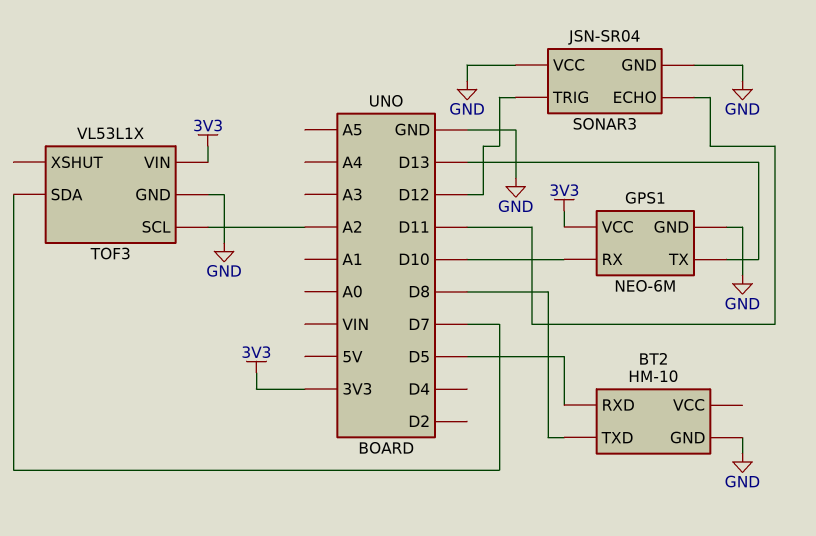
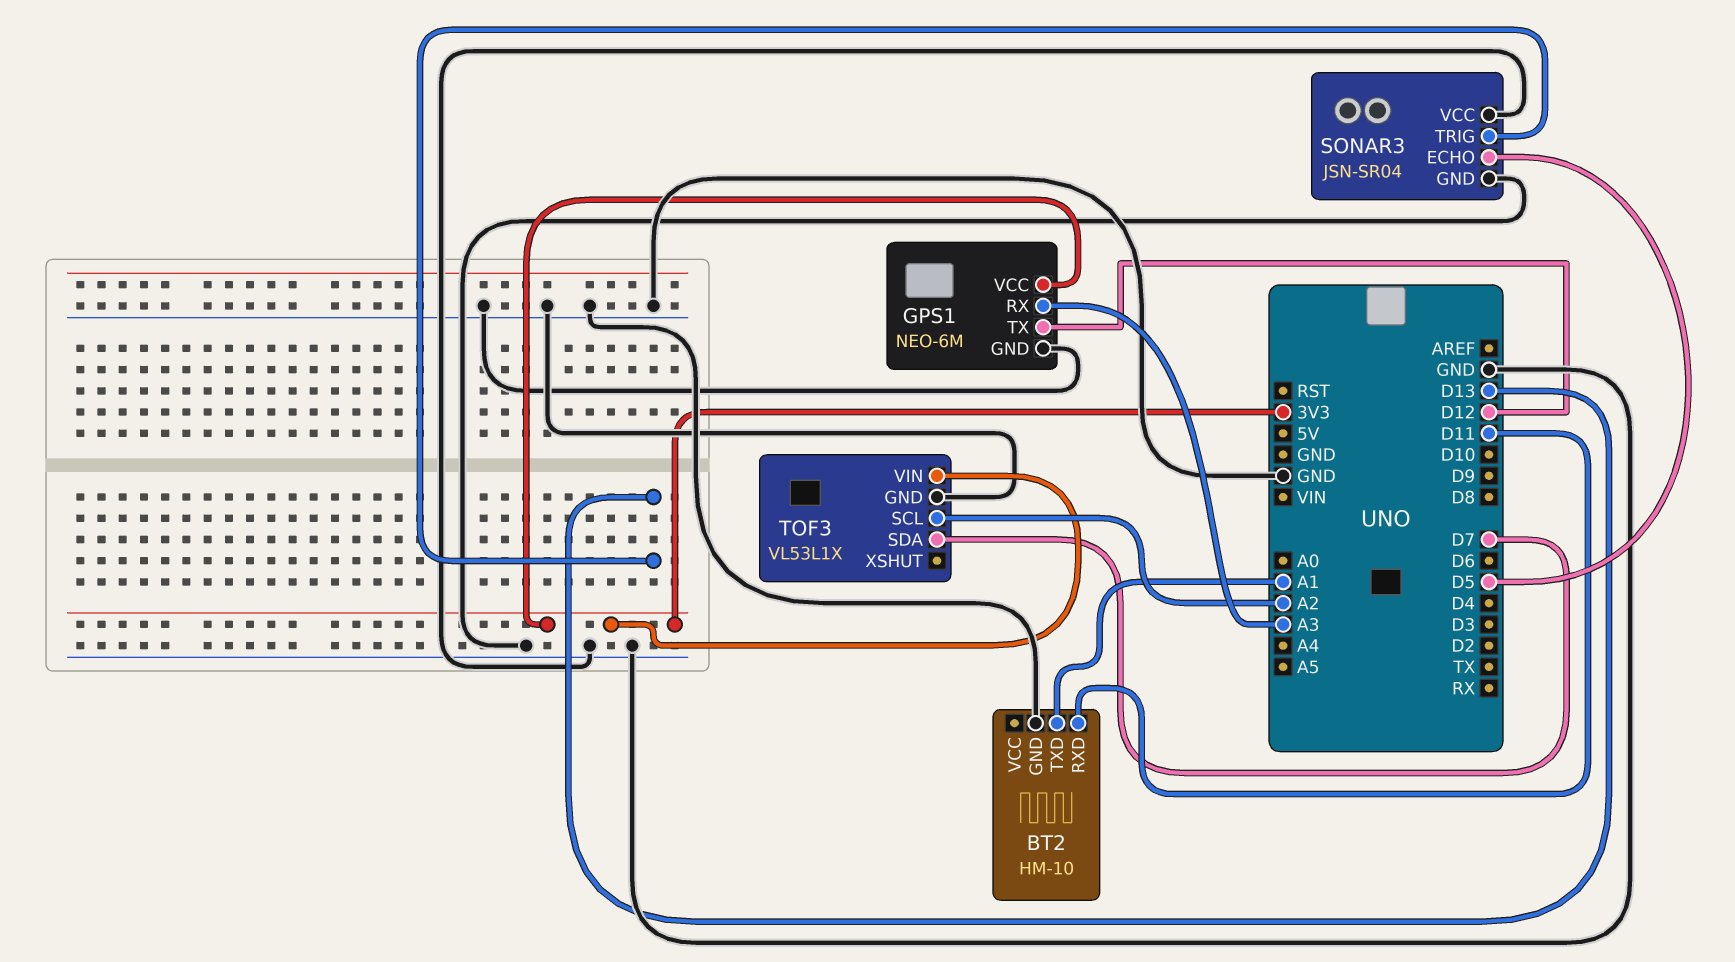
BT2 pin RXD: D5 -> D11
BT2 pin TXD: D8 -> A1
GPS1 pin RX: D10 -> A3
GPS1 pin TX: D13 -> D12
SONAR3 pin ECHO: D11 -> D5
SONAR3 pin TRIG: D12 -> D13

